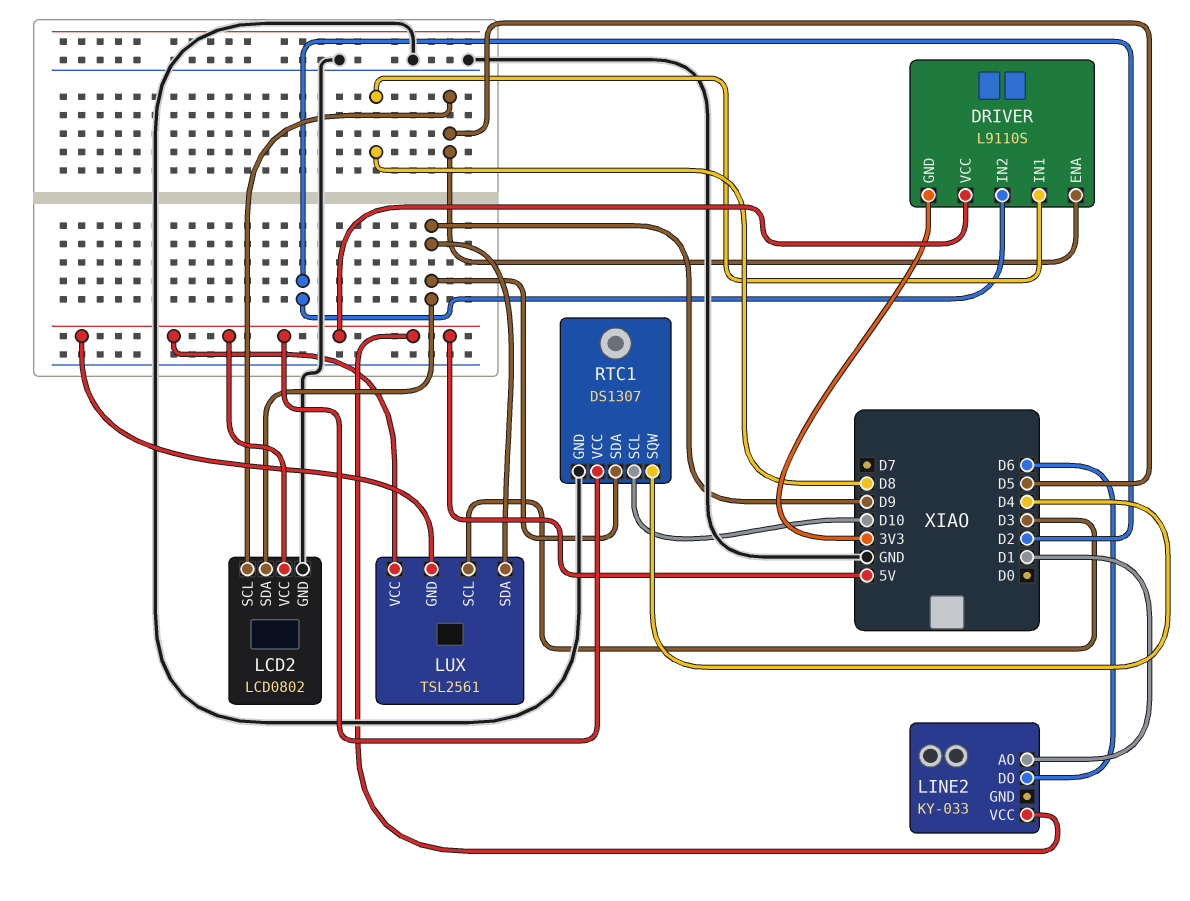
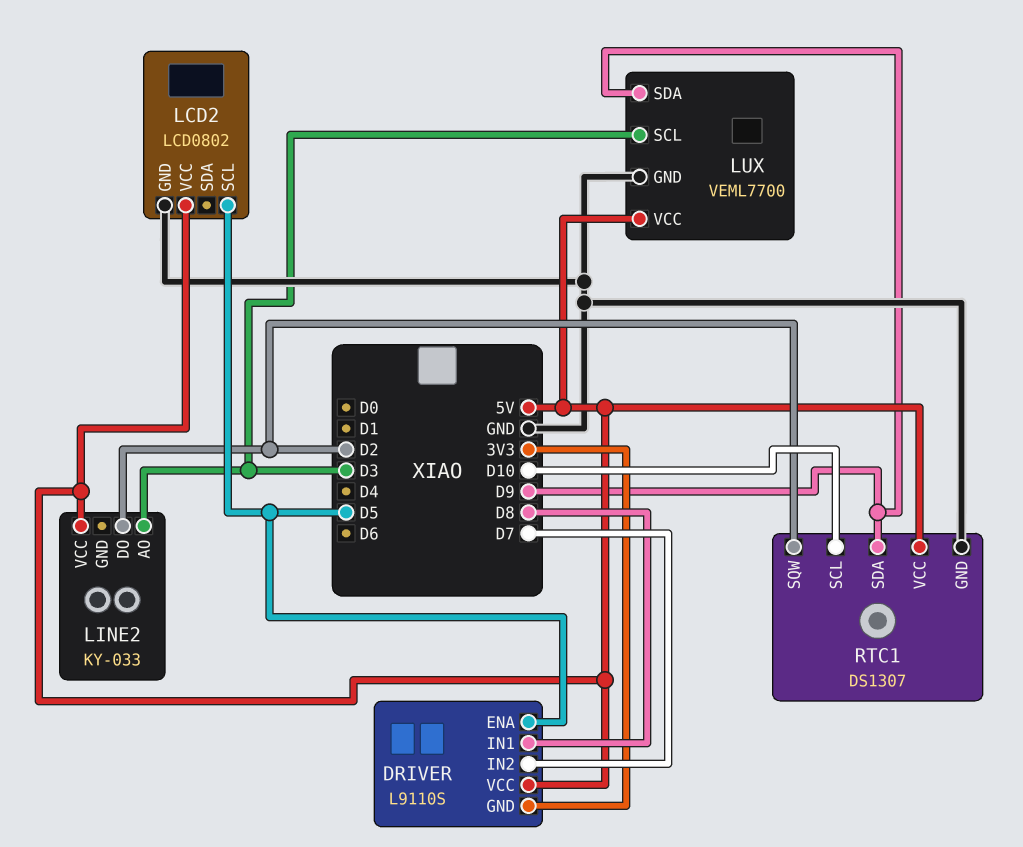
DRIVER pin IN2: D2 -> D7
LCD2 pin SDA: D9 -> none
LINE2 pin AO: D1 -> D3
LINE2 pin DO: D6 -> D2
LUX: TSL2561 -> VEML7700
LUX pin GND: 5V -> GND
RTC1 pin SQW: D4 -> D2

